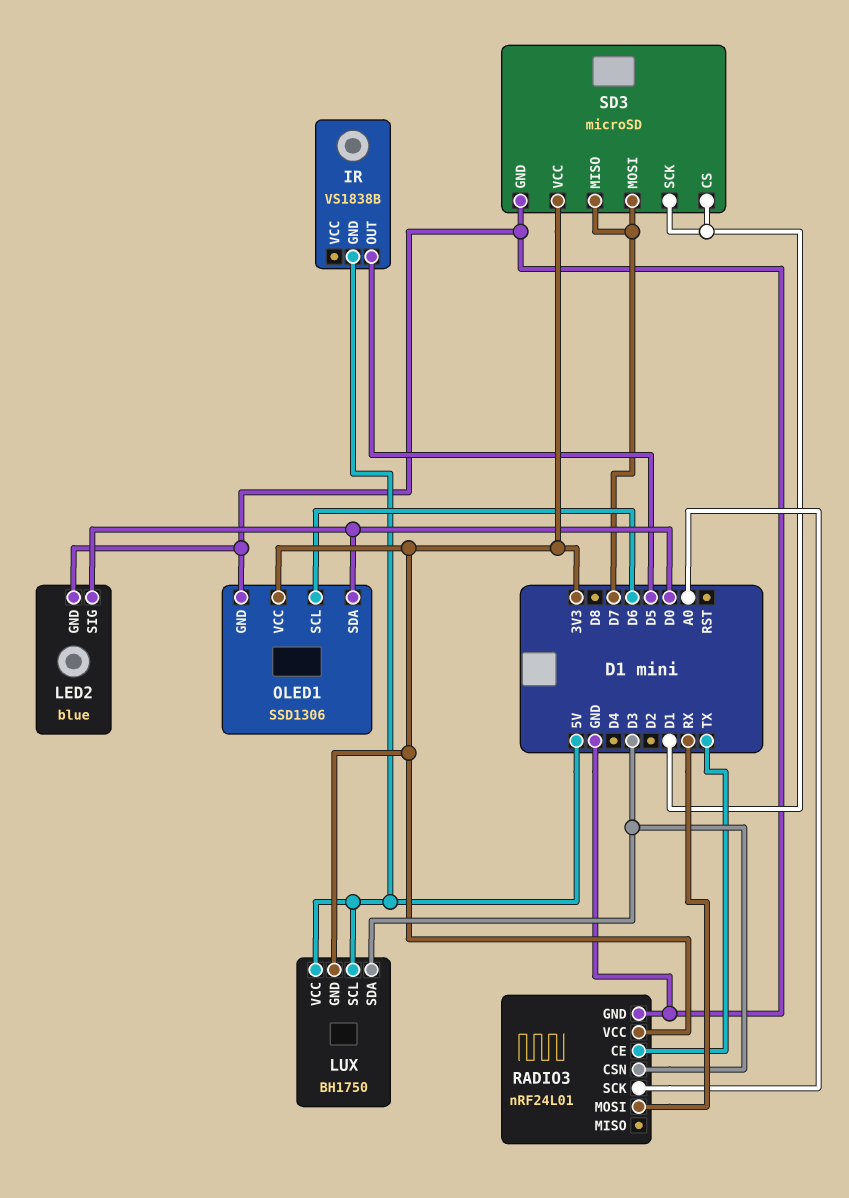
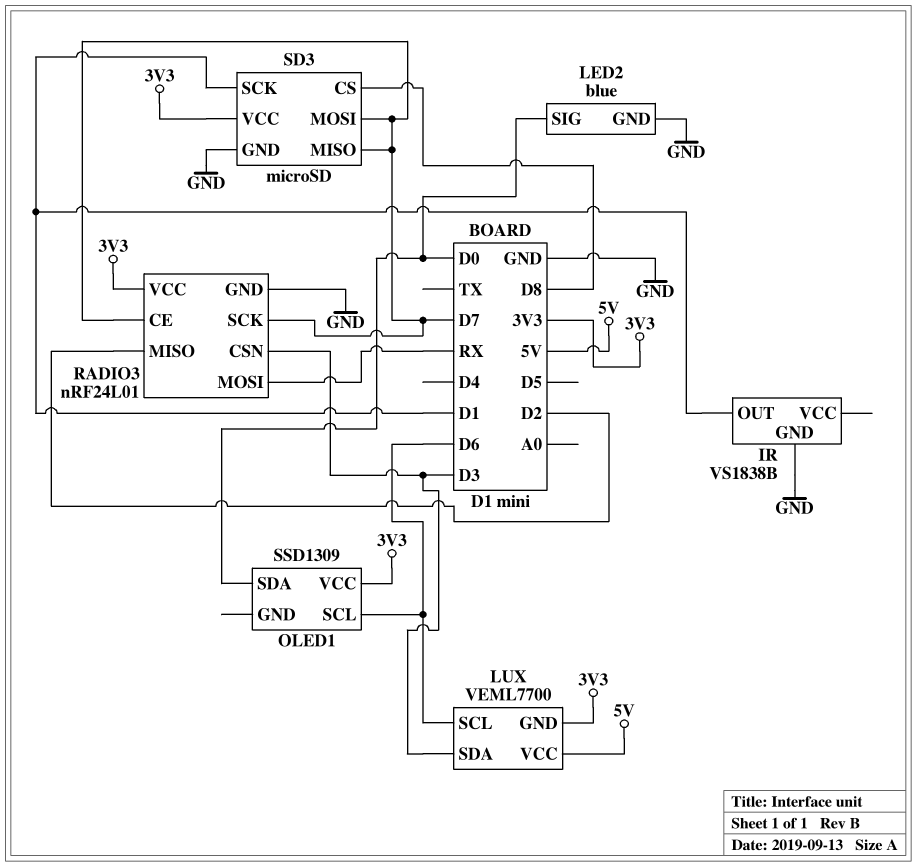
IR pin GND: 5V -> GND
IR pin OUT: D5 -> D1
LUX: BH1750 -> VEML7700
LUX pin SCL: 5V -> D6
OLED1: SSD1306 -> SSD1309
OLED1 pin GND: GND -> none
RADIO3 pin CE: TX -> D7
RADIO3 pin MISO: none -> D2
RADIO3 pin SCK: A0 -> D7
SD3 pin CS: D1 -> D8

